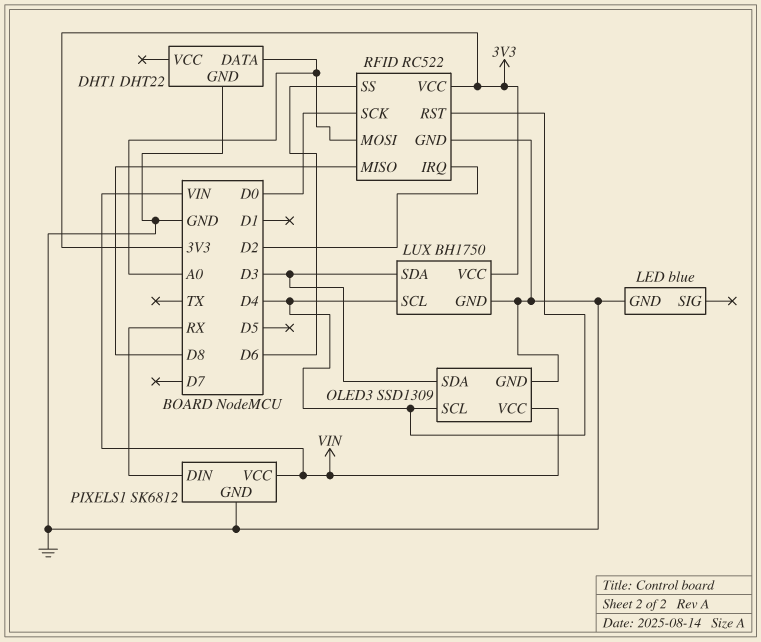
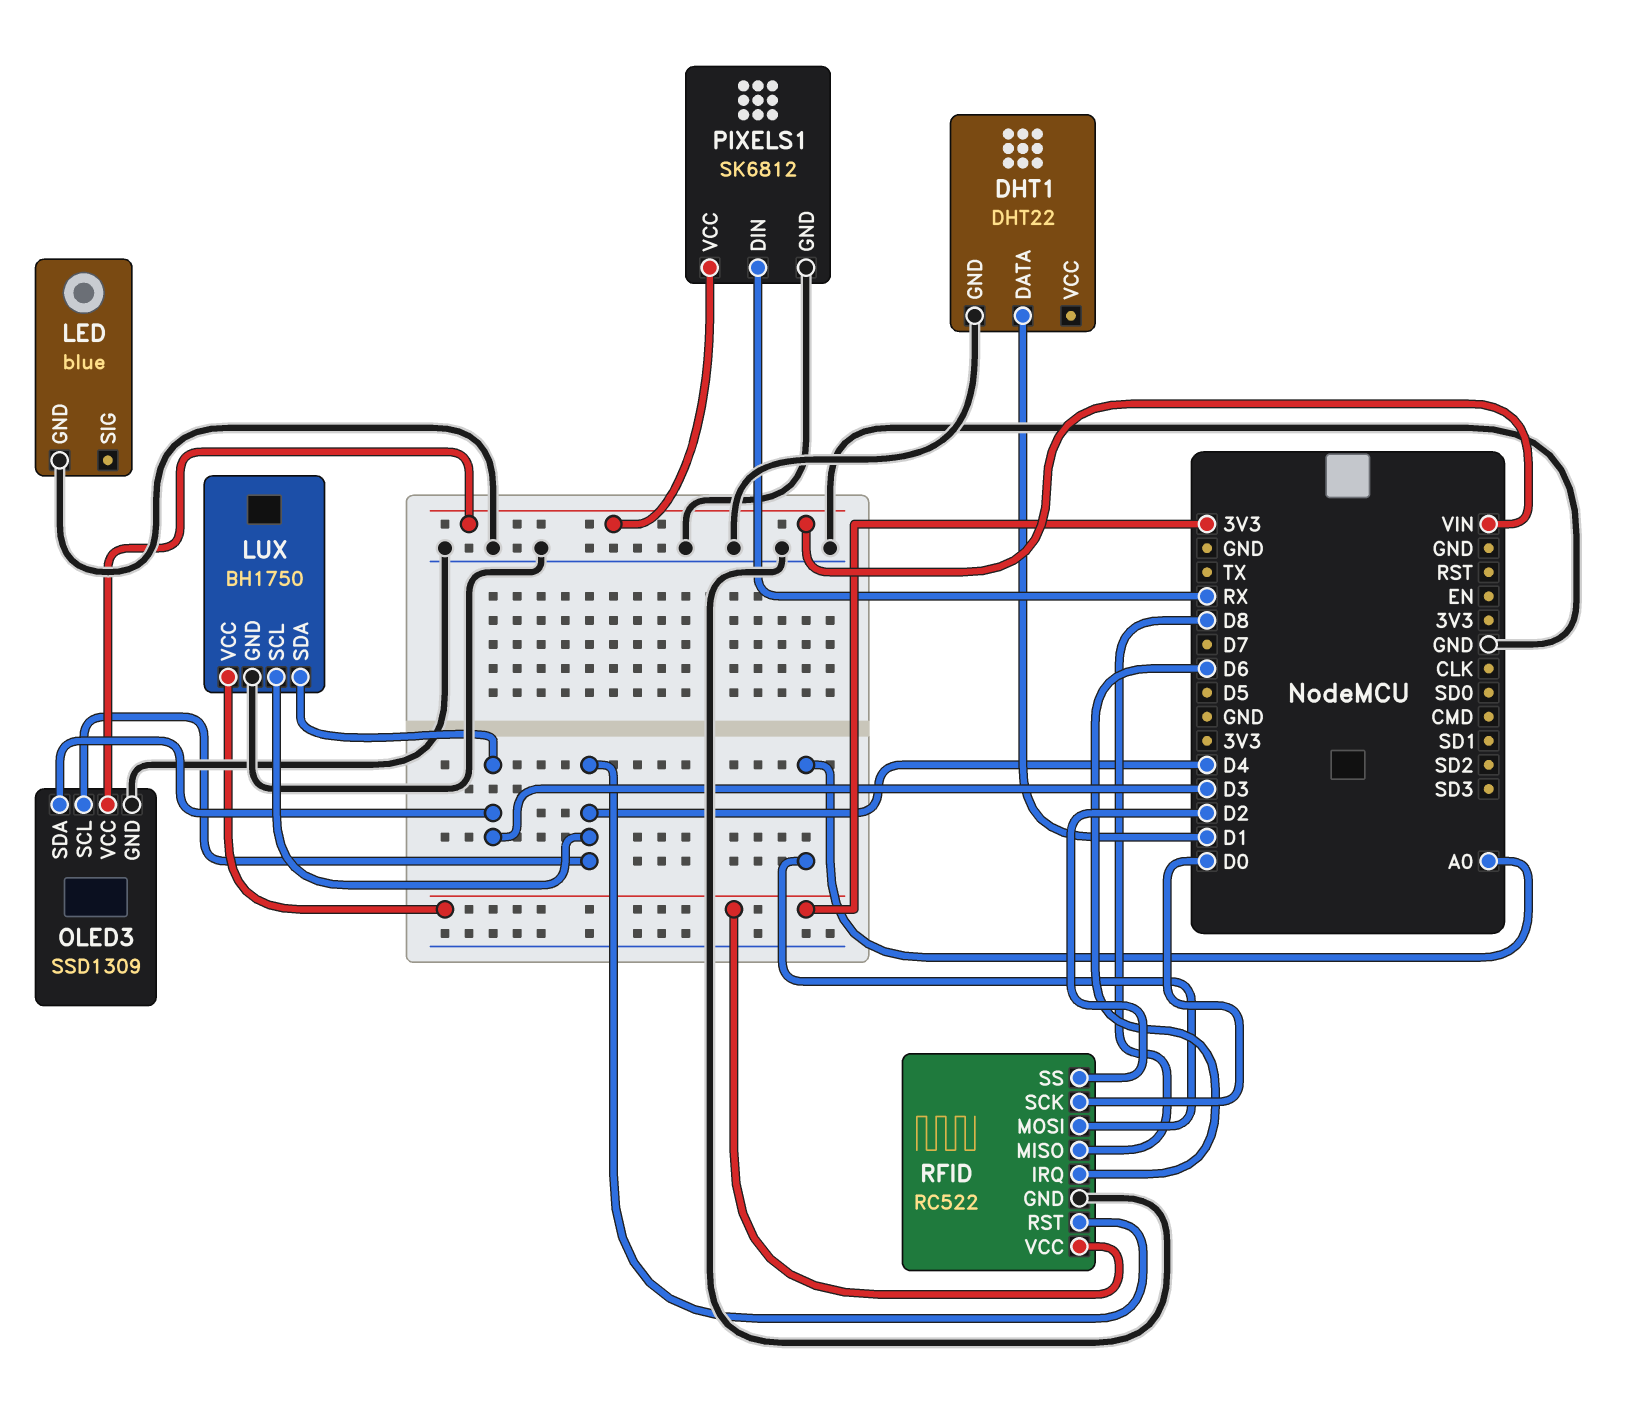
DHT1 pin DATA: A0 -> D1
RFID pin IRQ: D2 -> D6
RFID pin SS: D6 -> D2

